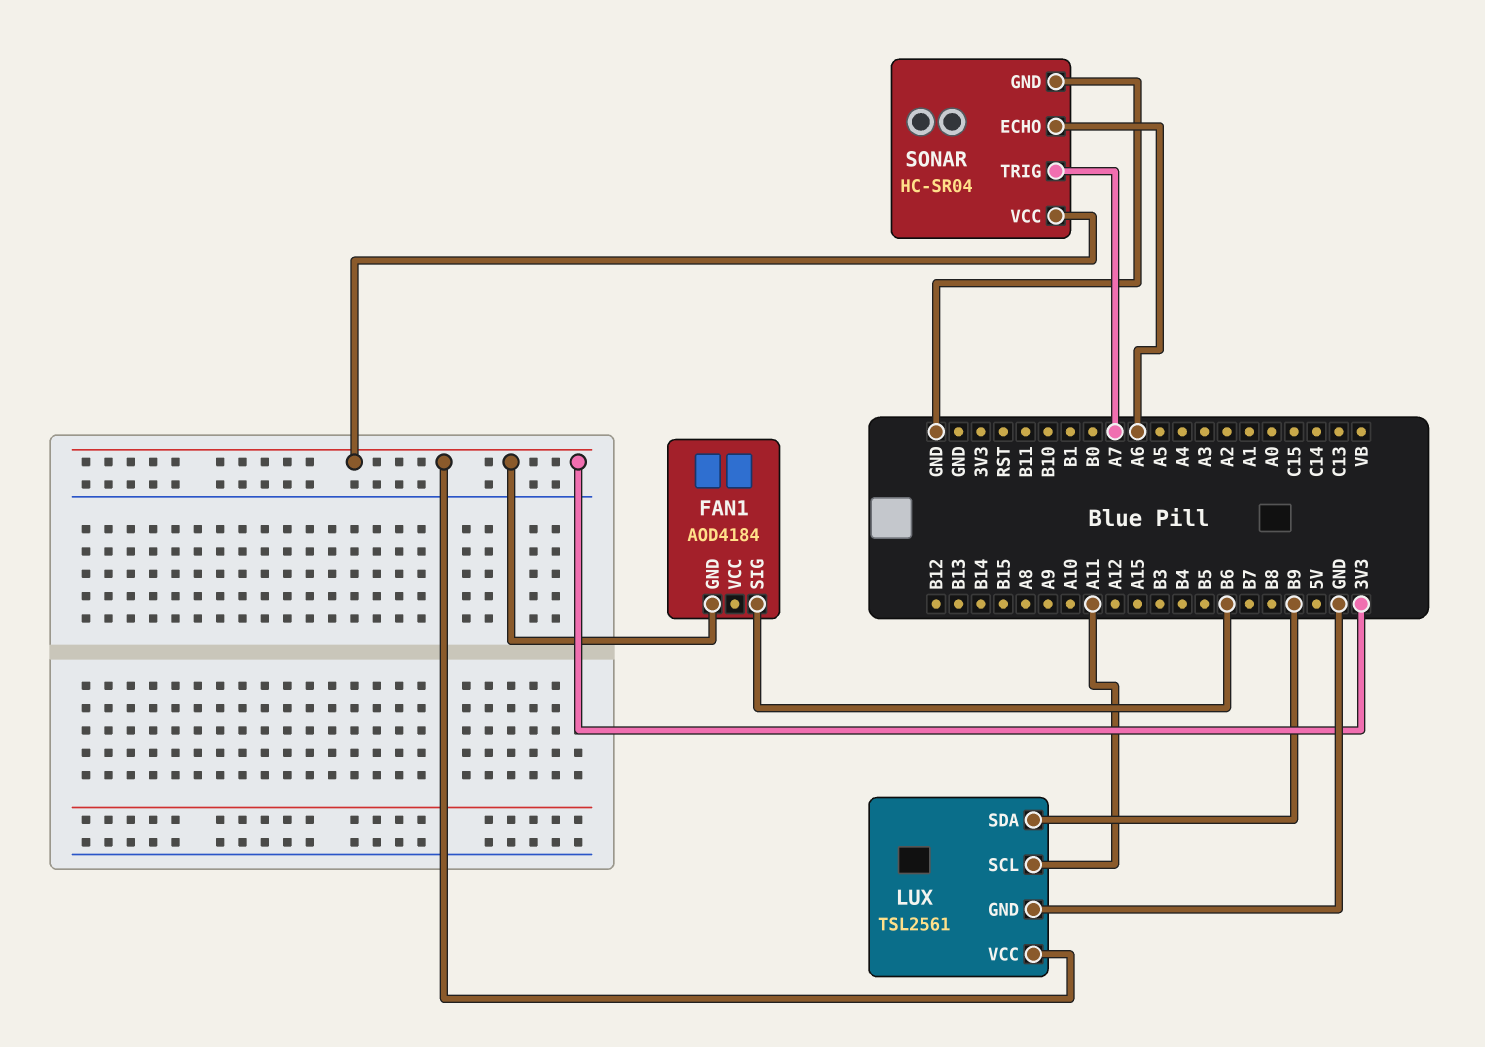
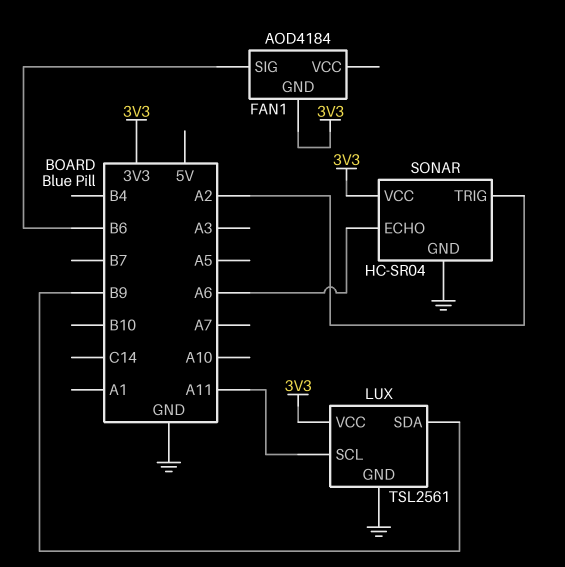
SONAR pin TRIG: A7 -> A2

